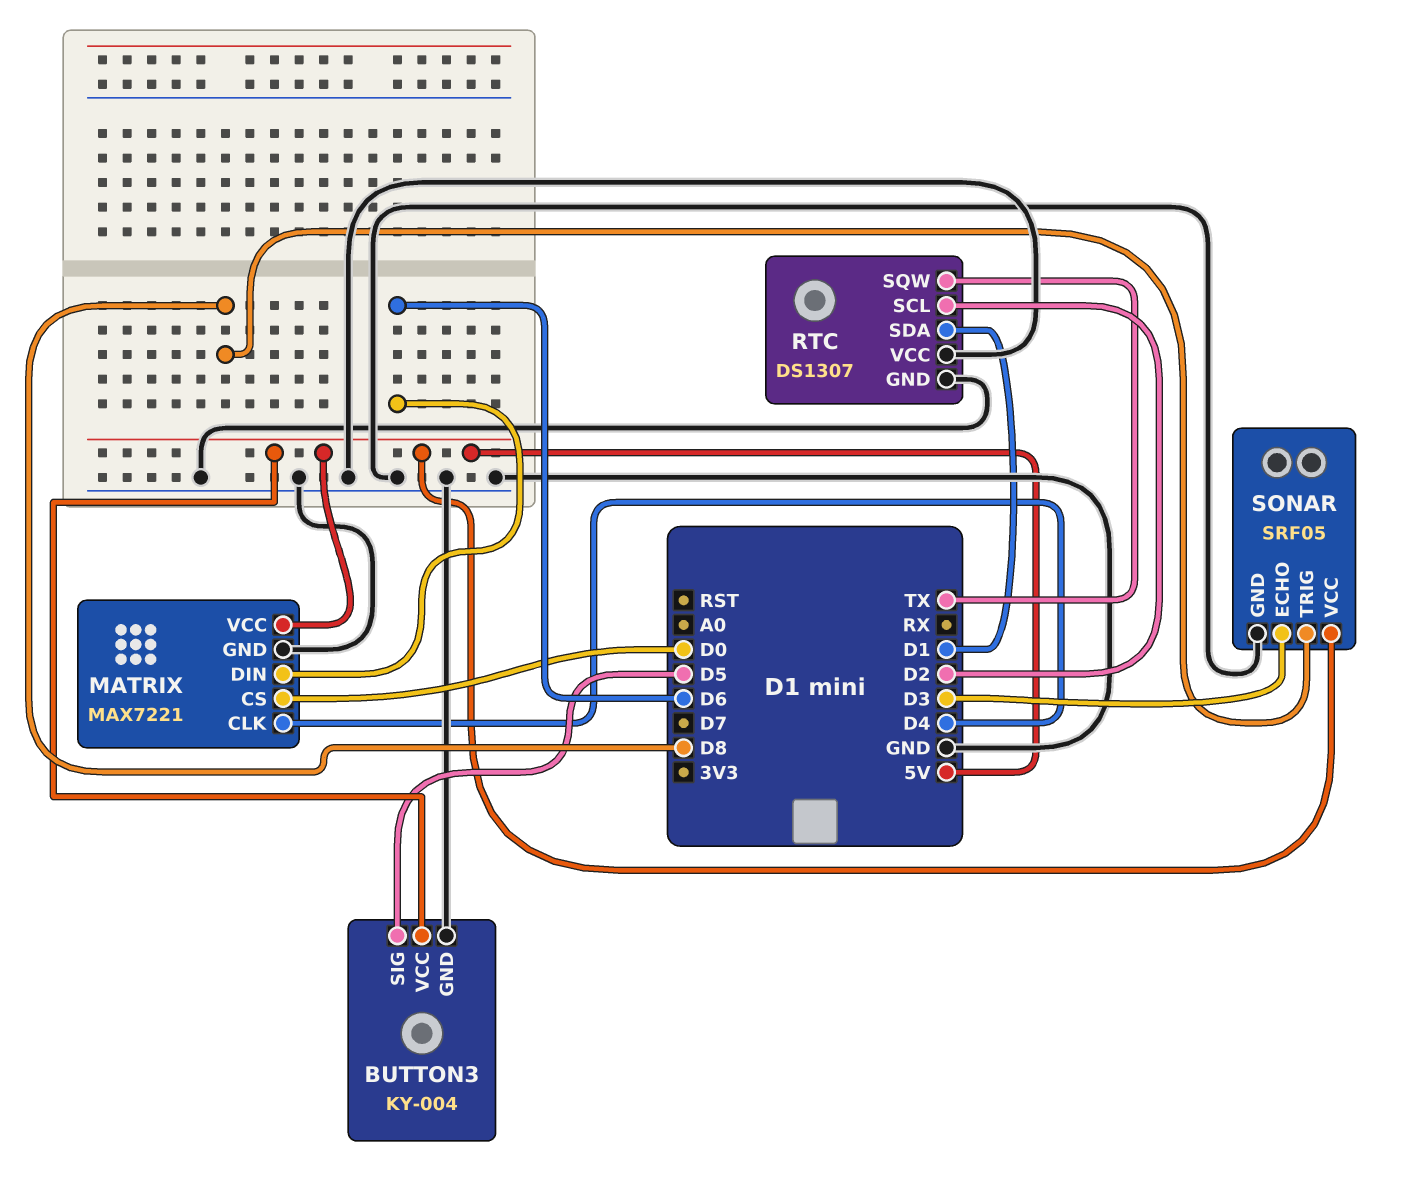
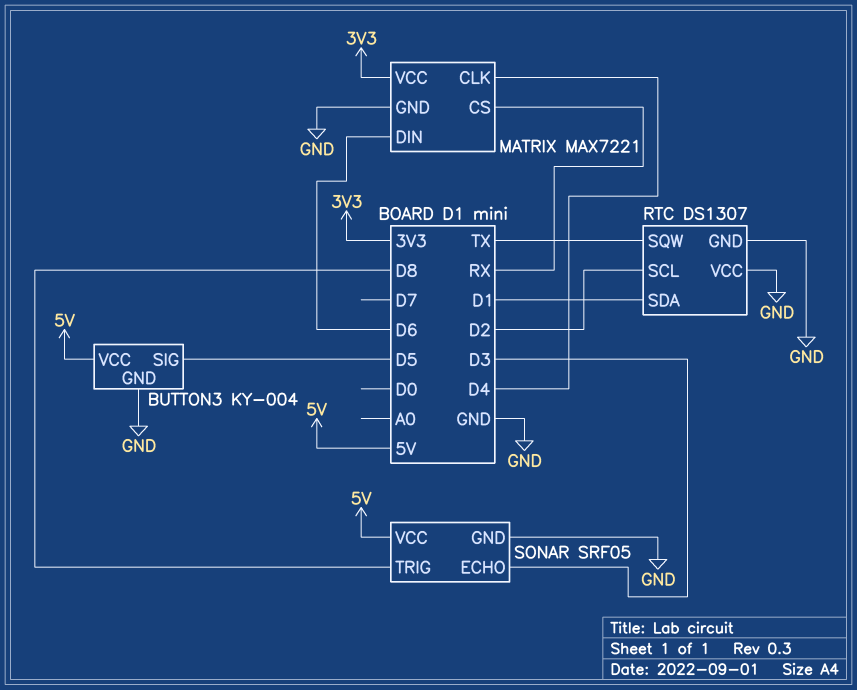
MATRIX pin CS: D0 -> RX
MATRIX pin VCC: 5V -> 3V3

